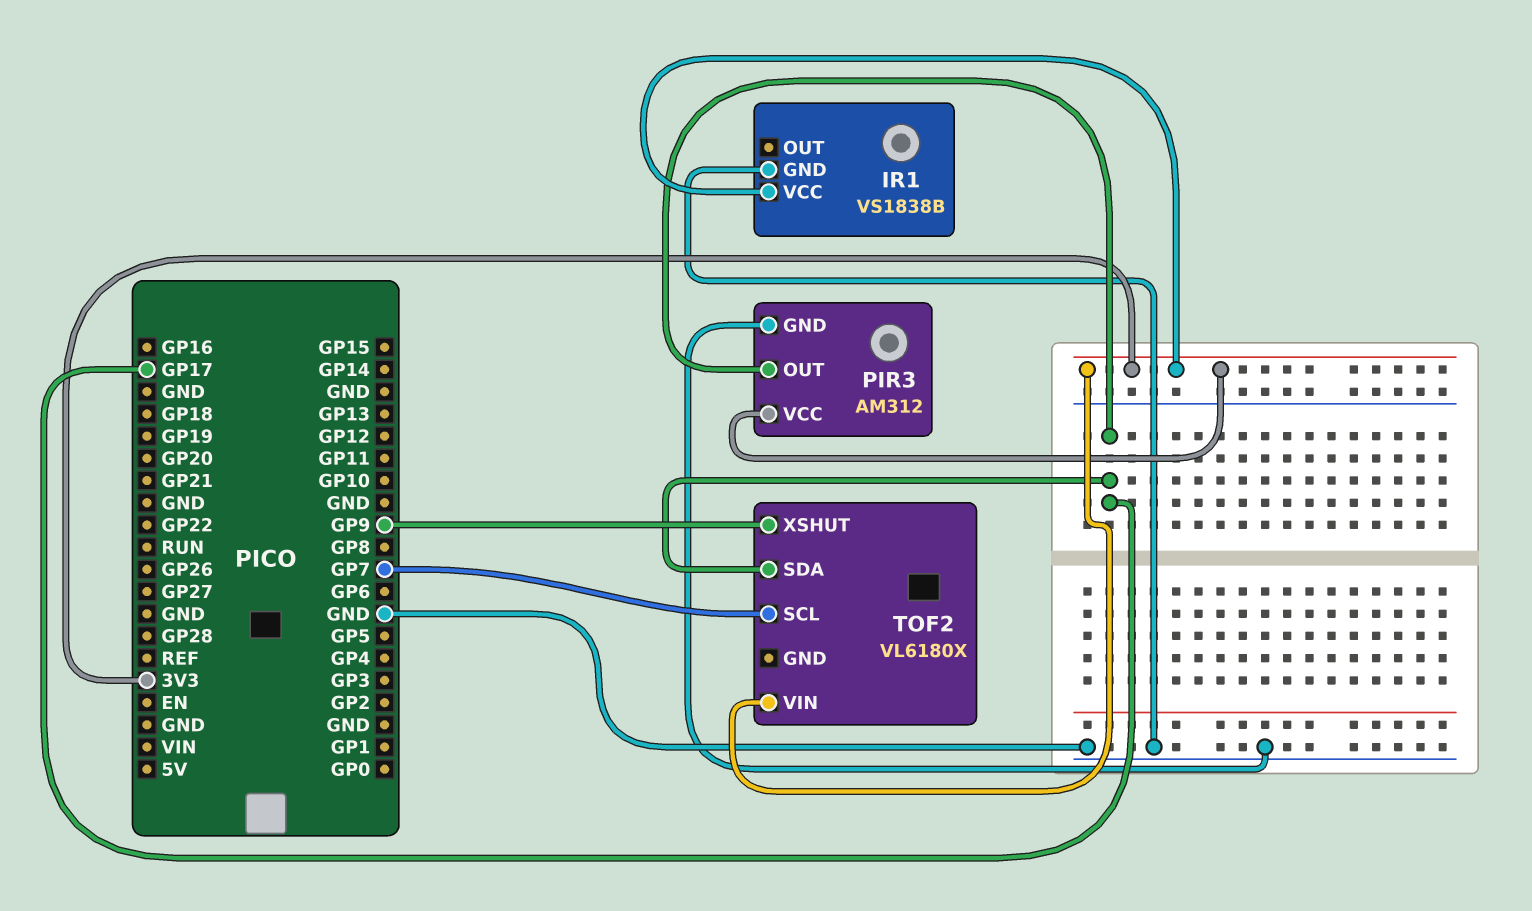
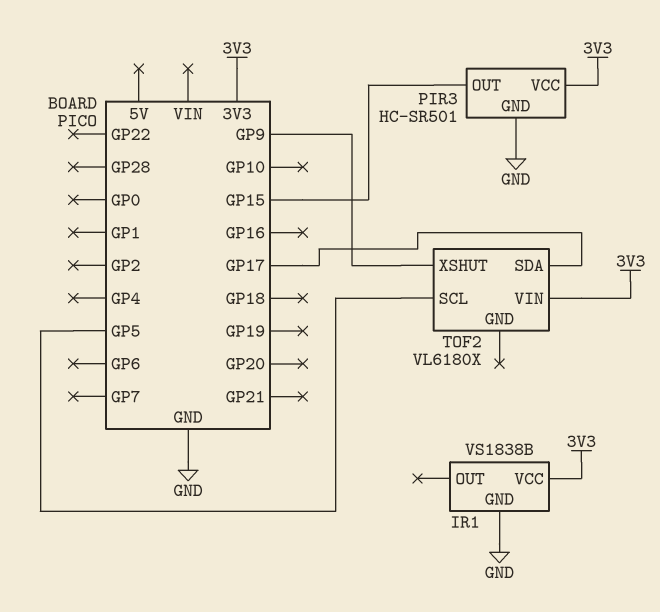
PIR3: AM312 -> HC-SR501
PIR3 pin OUT: GP17 -> GP15
TOF2 pin SCL: GP7 -> GP5

